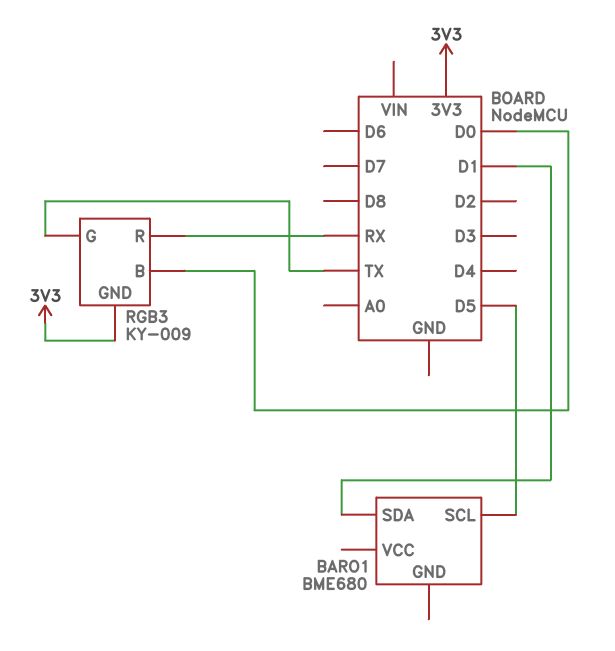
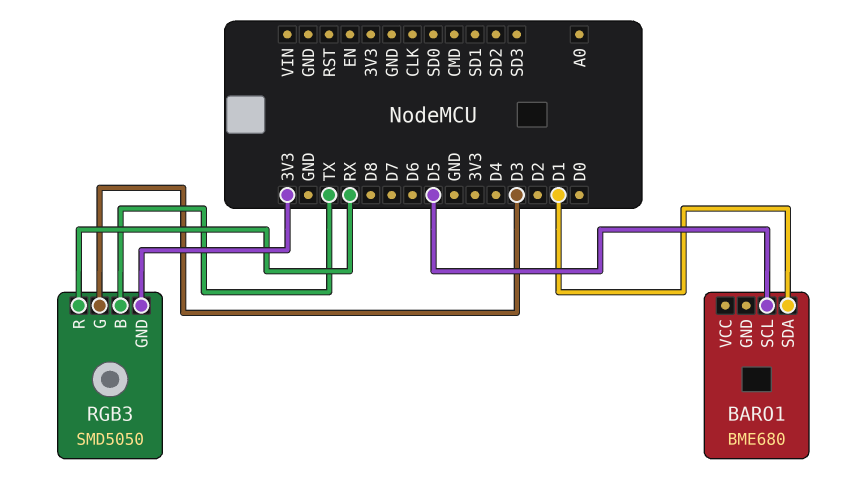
RGB3: KY-009 -> SMD5050
RGB3 pin B: D0 -> TX
RGB3 pin G: TX -> D3

